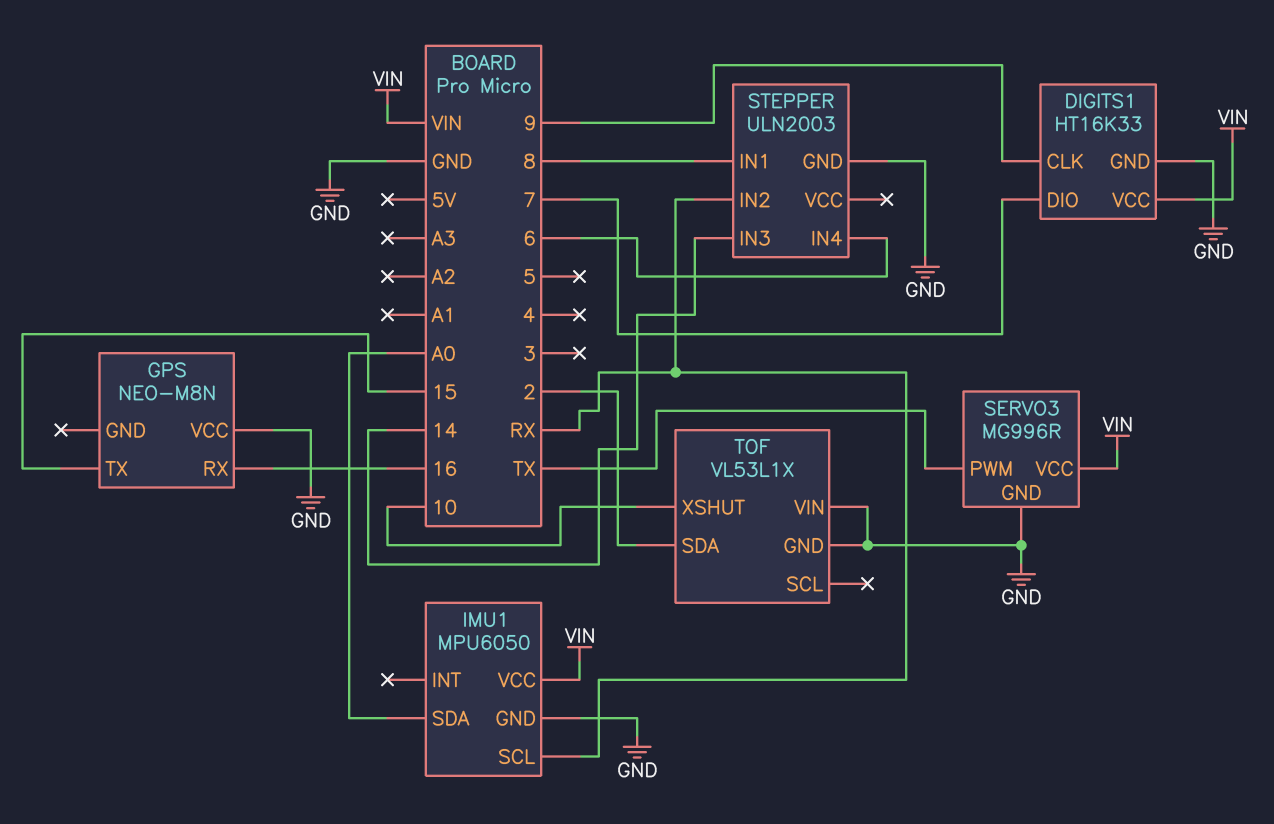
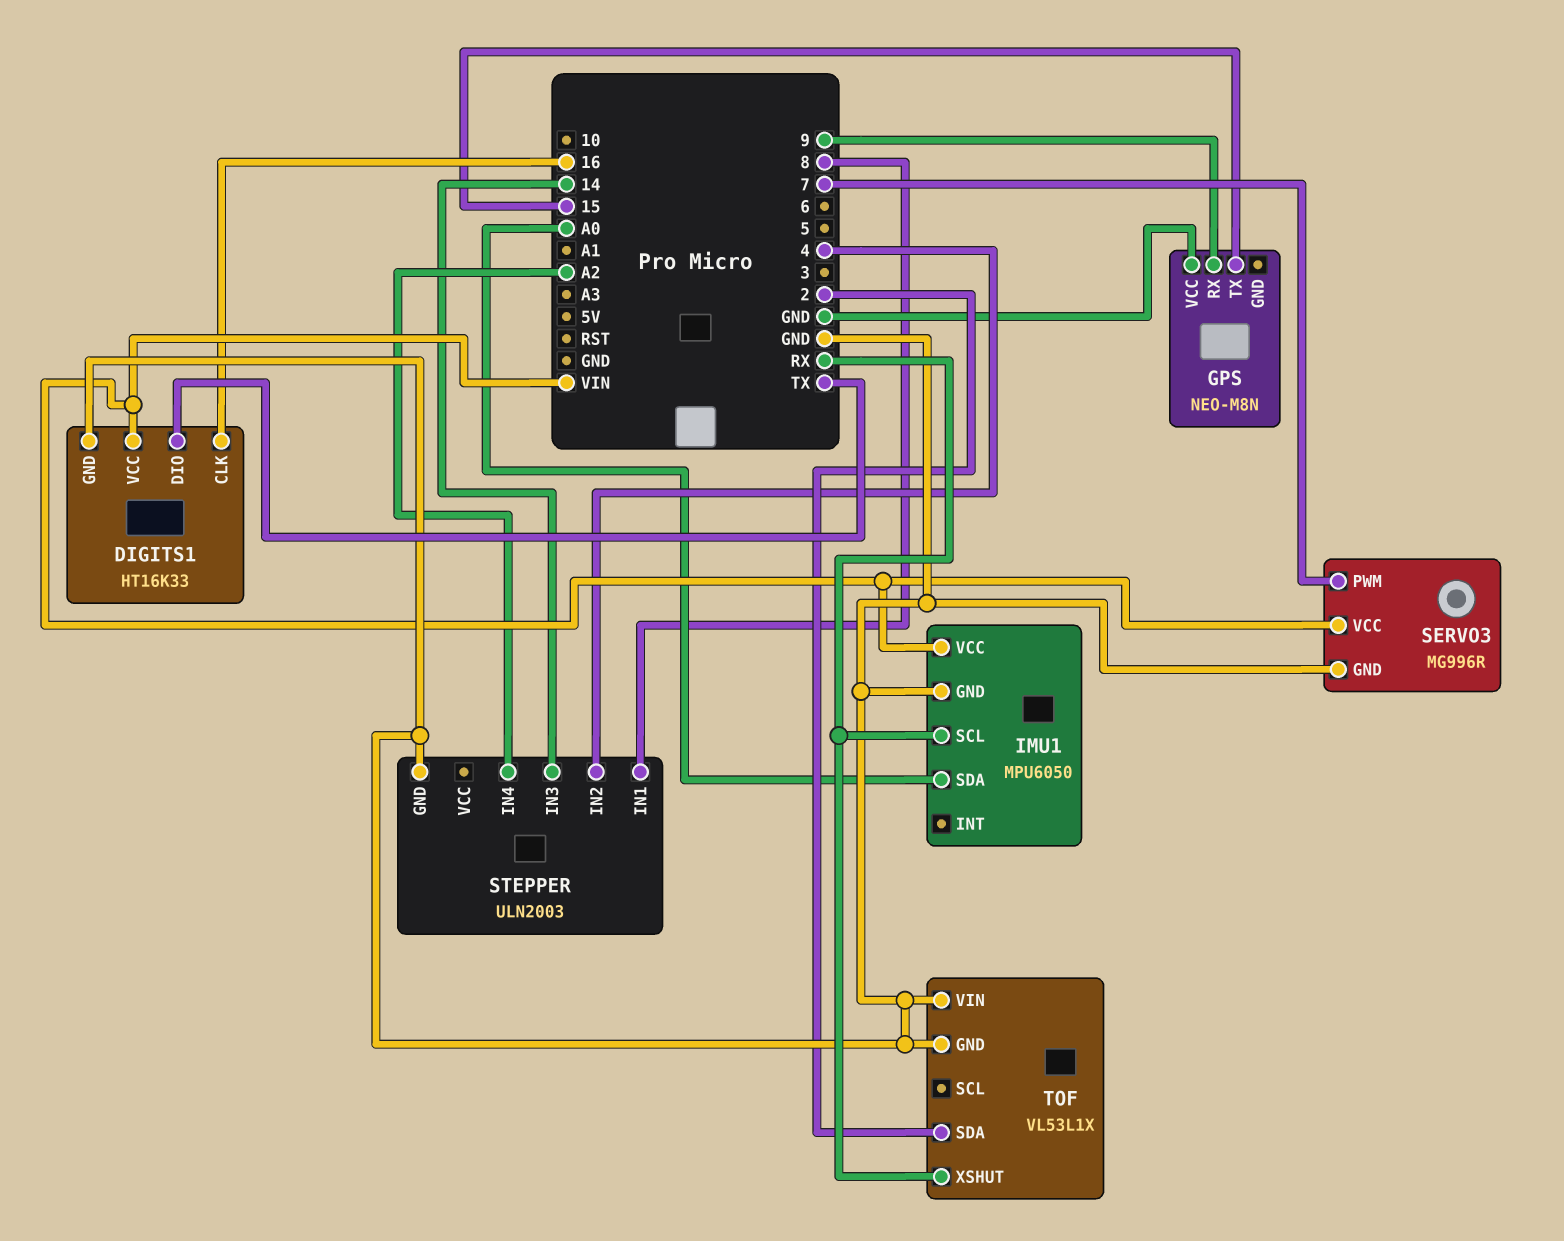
DIGITS1 pin CLK: 9 -> 16
DIGITS1 pin DIO: 7 -> TX
GPS pin RX: 16 -> 9
SERVO3 pin PWM: TX -> 7
STEPPER pin IN2: RX -> 4
STEPPER pin IN4: 6 -> A2
TOF pin XSHUT: 10 -> RX

